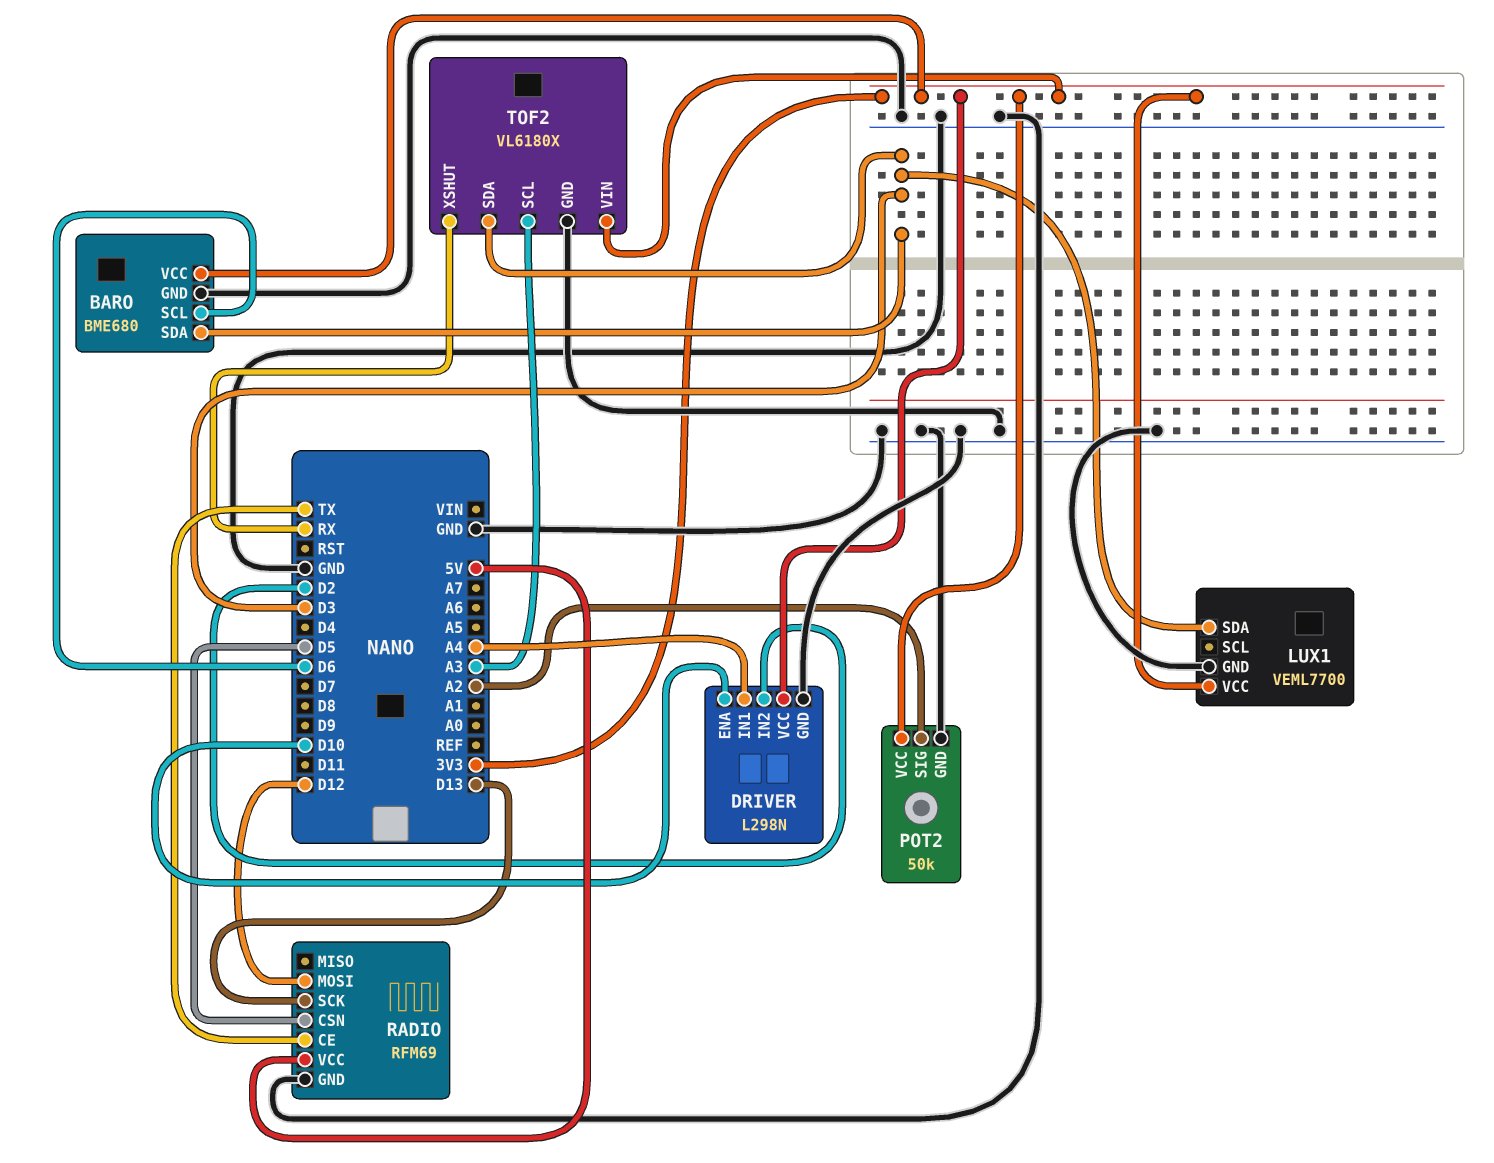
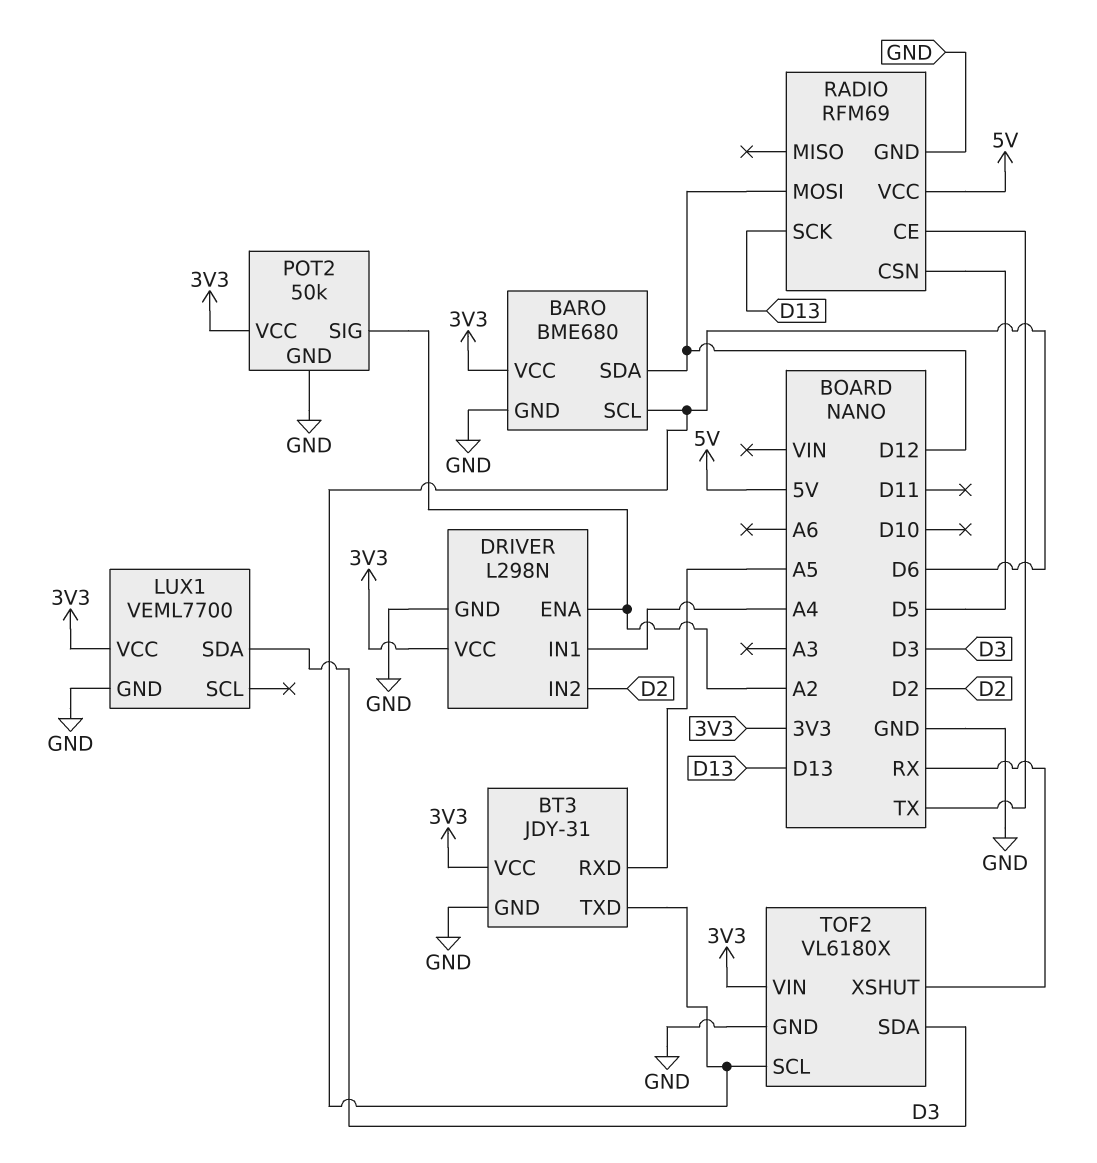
BARO pin SDA: D3 -> D12
BT3: none -> JDY-31
BT3 pin GND: none -> GND
BT3 pin RXD: none -> A5
BT3 pin TXD: none -> D6
BT3 pin VCC: none -> 3V3
DRIVER pin ENA: D10 -> A2
TOF2 pin SCL: A3 -> D6

